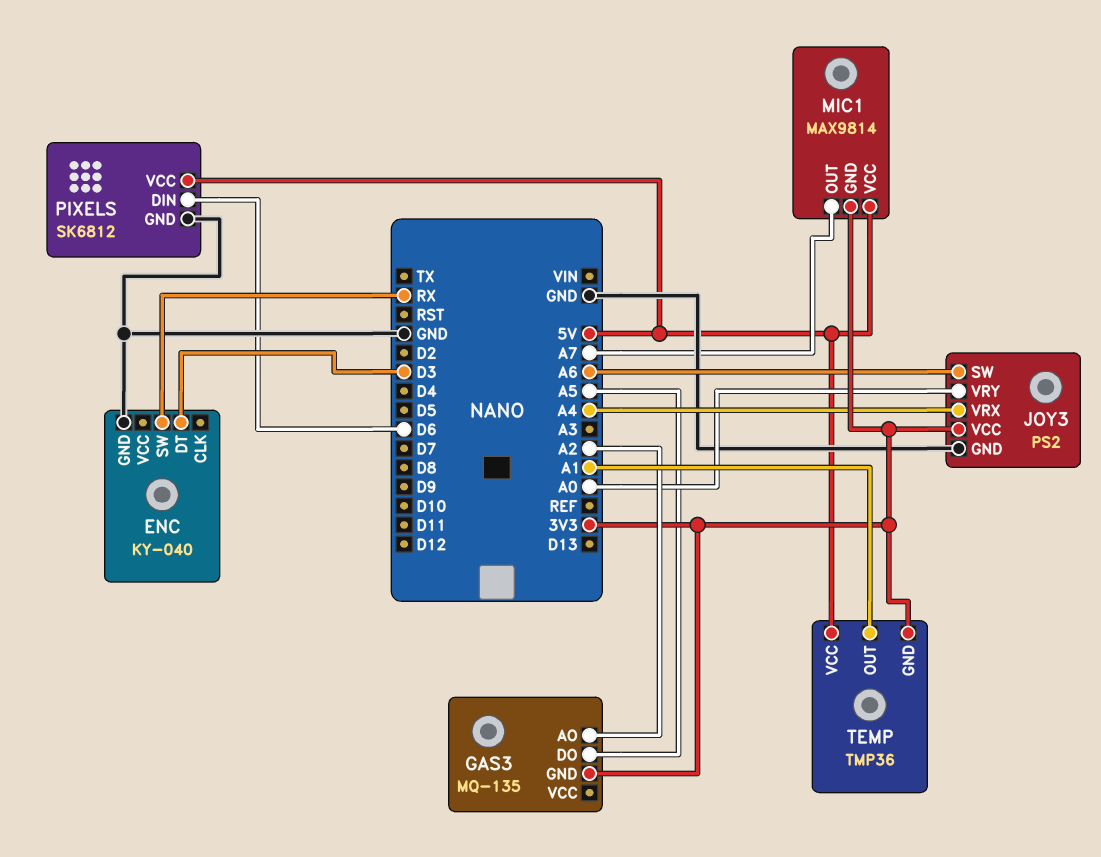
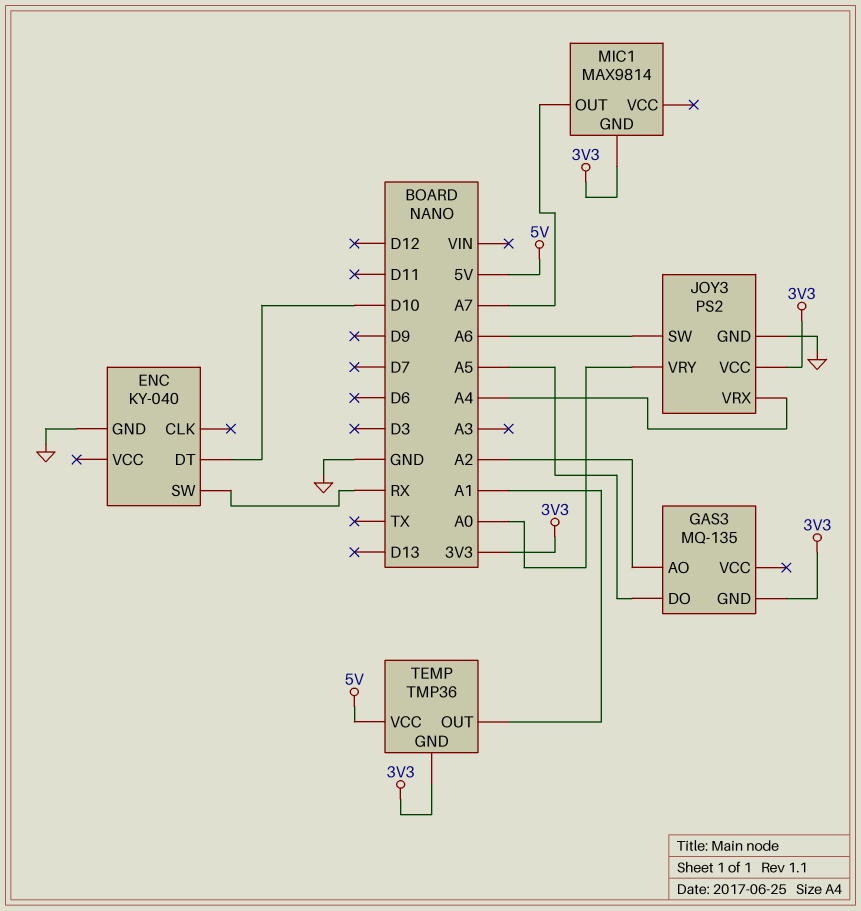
ENC pin DT: D3 -> D10
MIC1 pin VCC: 5V -> none
PIXELS: SK6812 -> none
PIXELS pin DIN: D6 -> none
PIXELS pin GND: GND -> none
PIXELS pin VCC: 5V -> none

